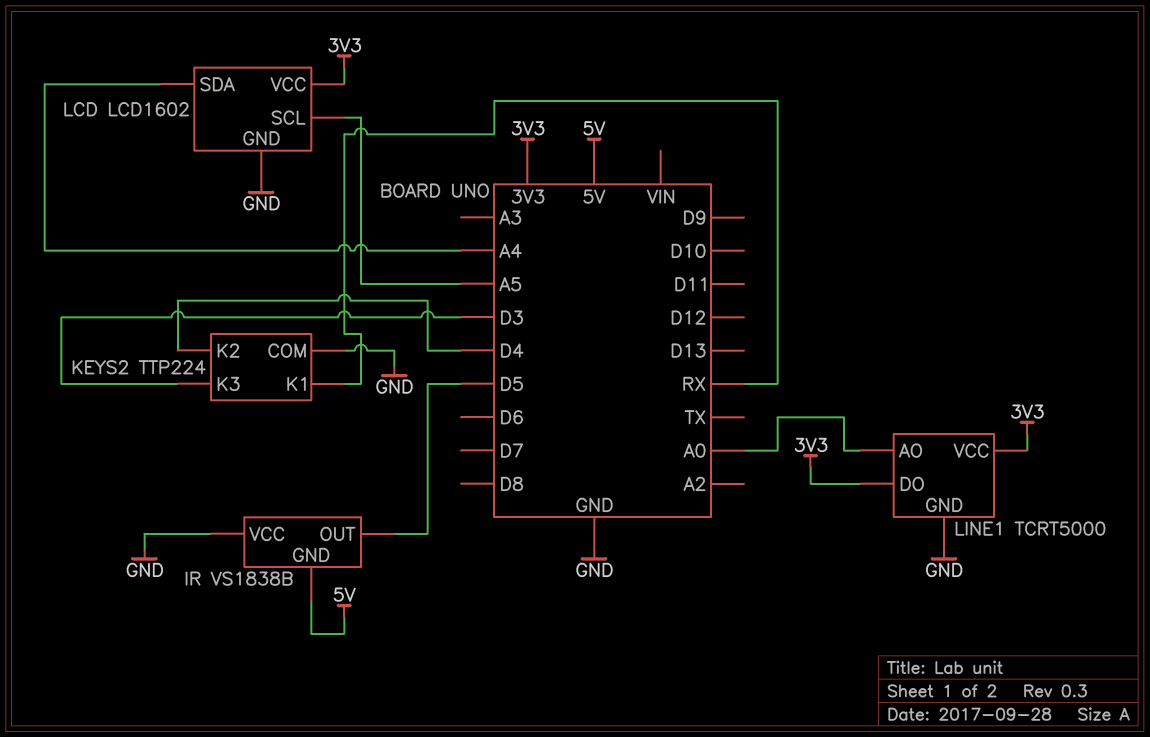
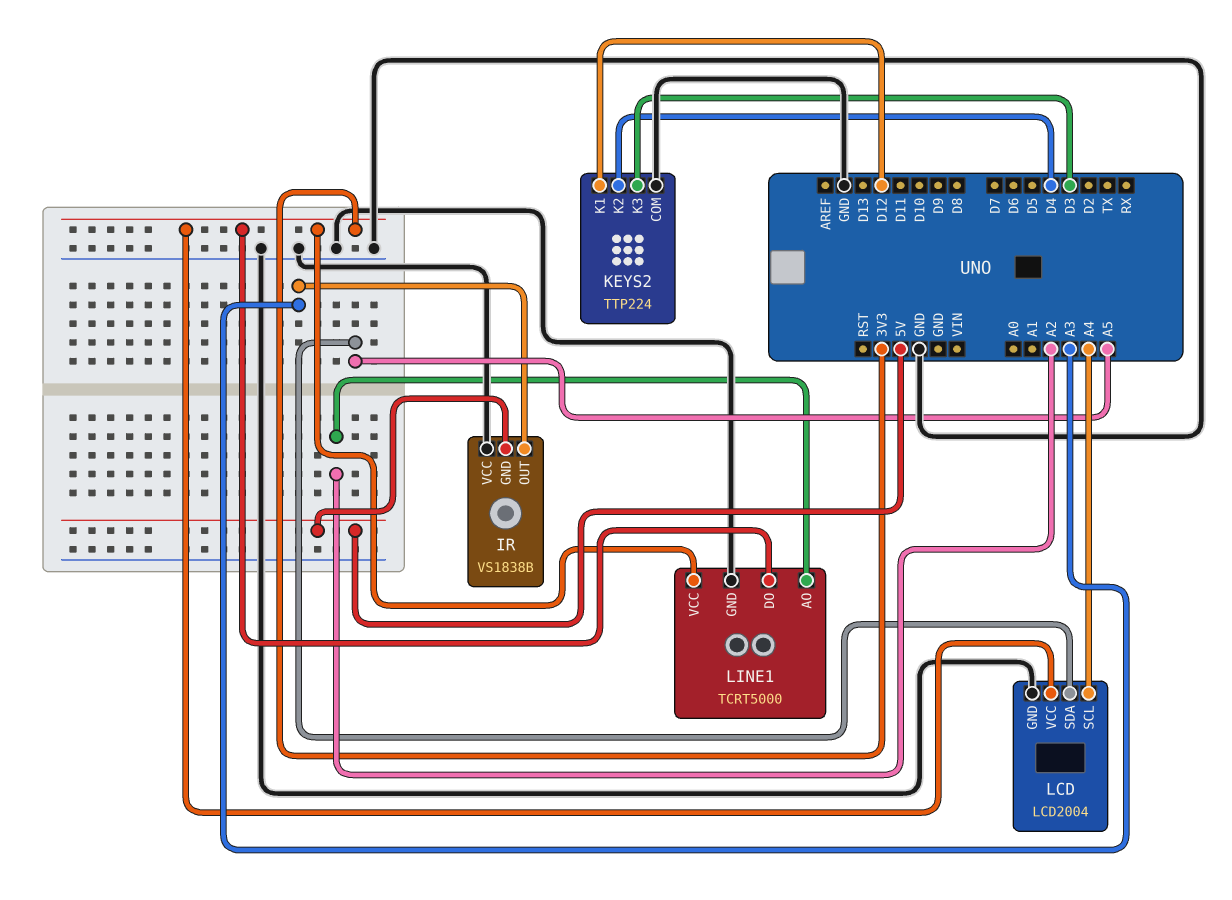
IR pin OUT: D5 -> A3
KEYS2 pin K1: RX -> D12
LCD: LCD1602 -> LCD2004
LCD pin SCL: A5 -> A4
LCD pin SDA: A4 -> A5
LINE1 pin AO: A0 -> A2

